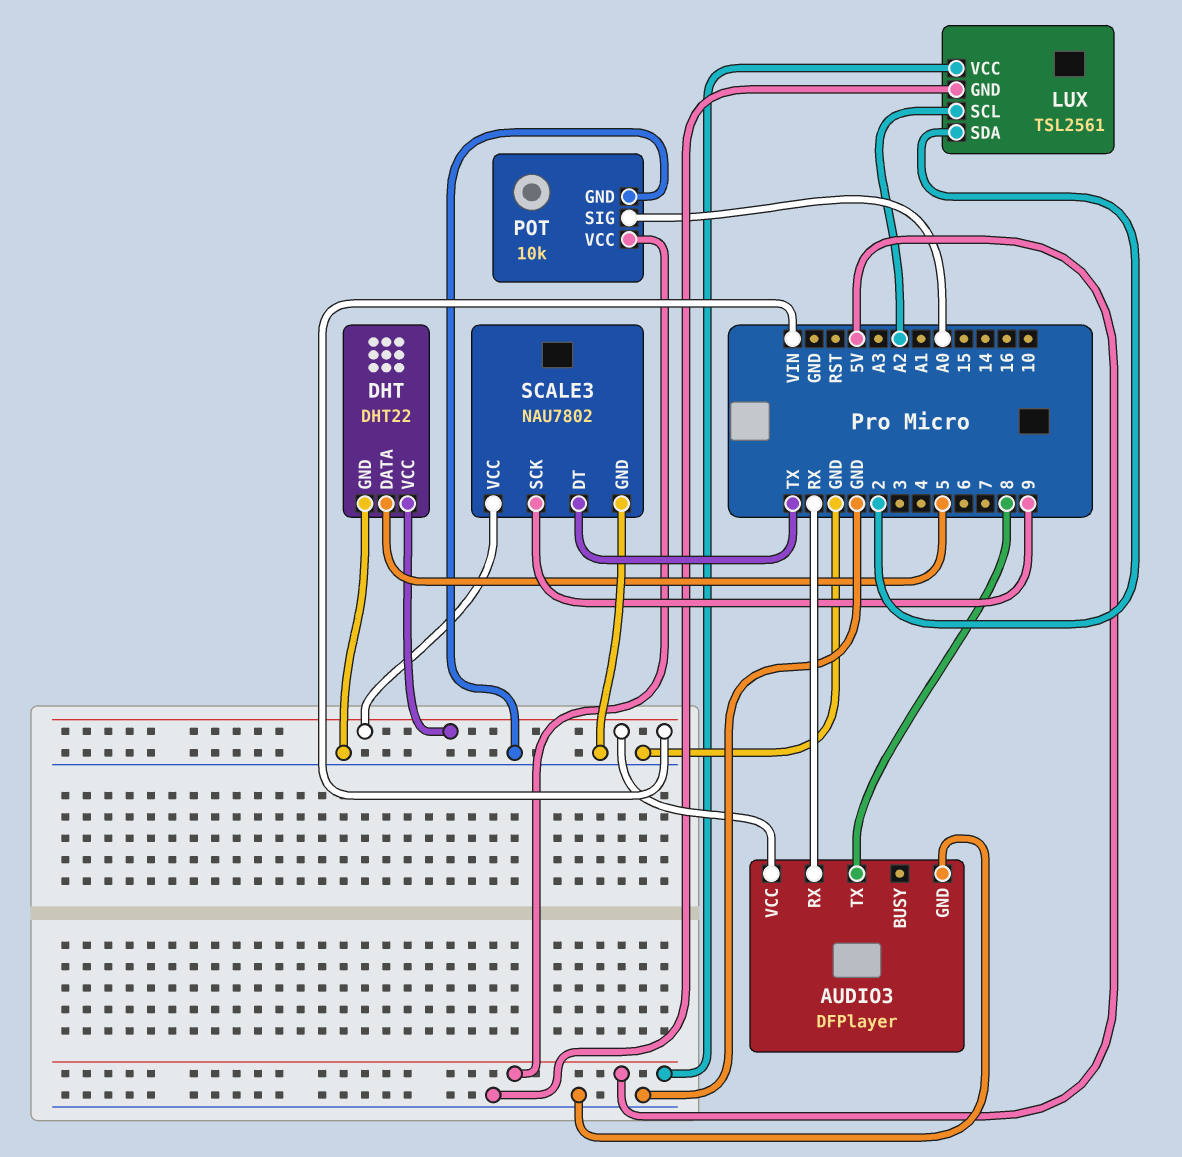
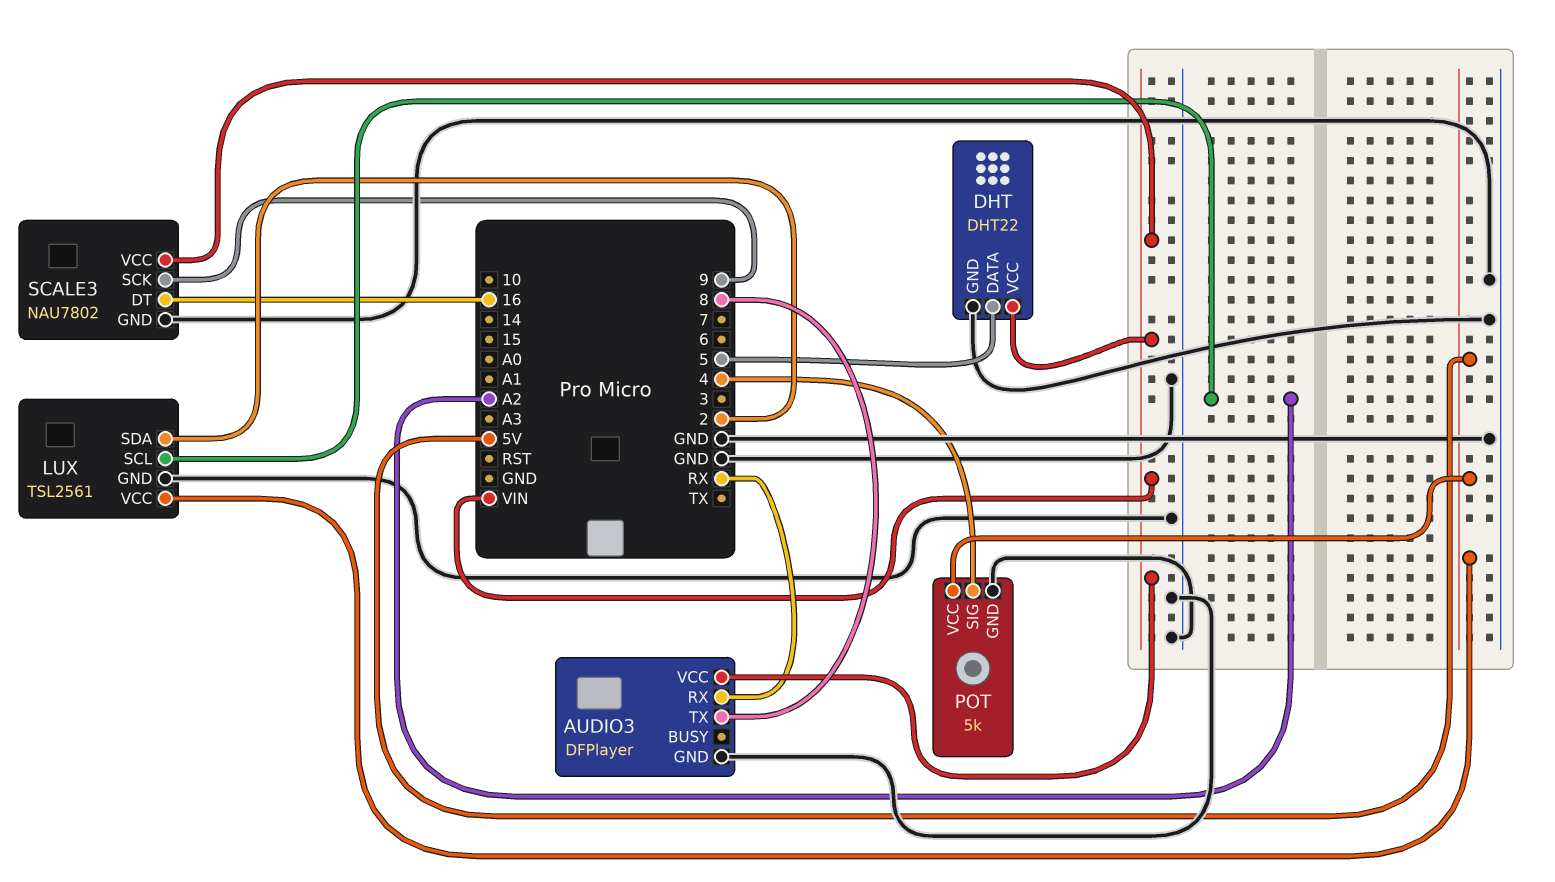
POT: 10k -> 5k
POT pin SIG: A0 -> 4
SCALE3 pin DT: TX -> 16

